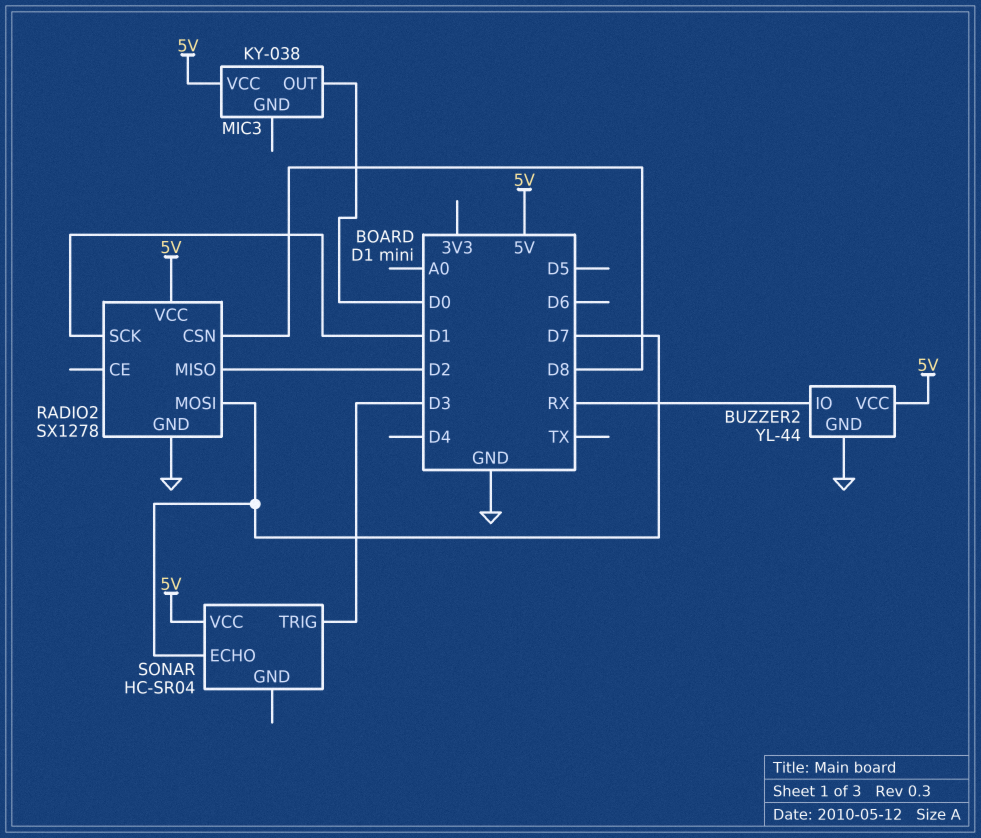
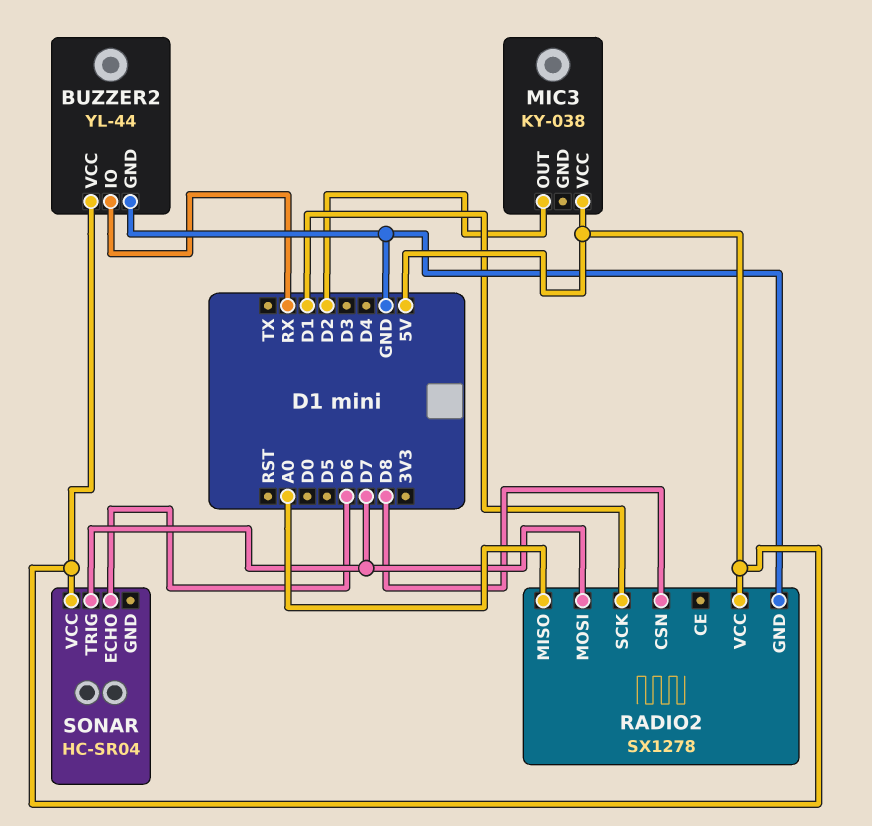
MIC3 pin OUT: D0 -> D2
RADIO2 pin MISO: D2 -> A0
SONAR pin ECHO: D7 -> D6
SONAR pin TRIG: D3 -> D7

